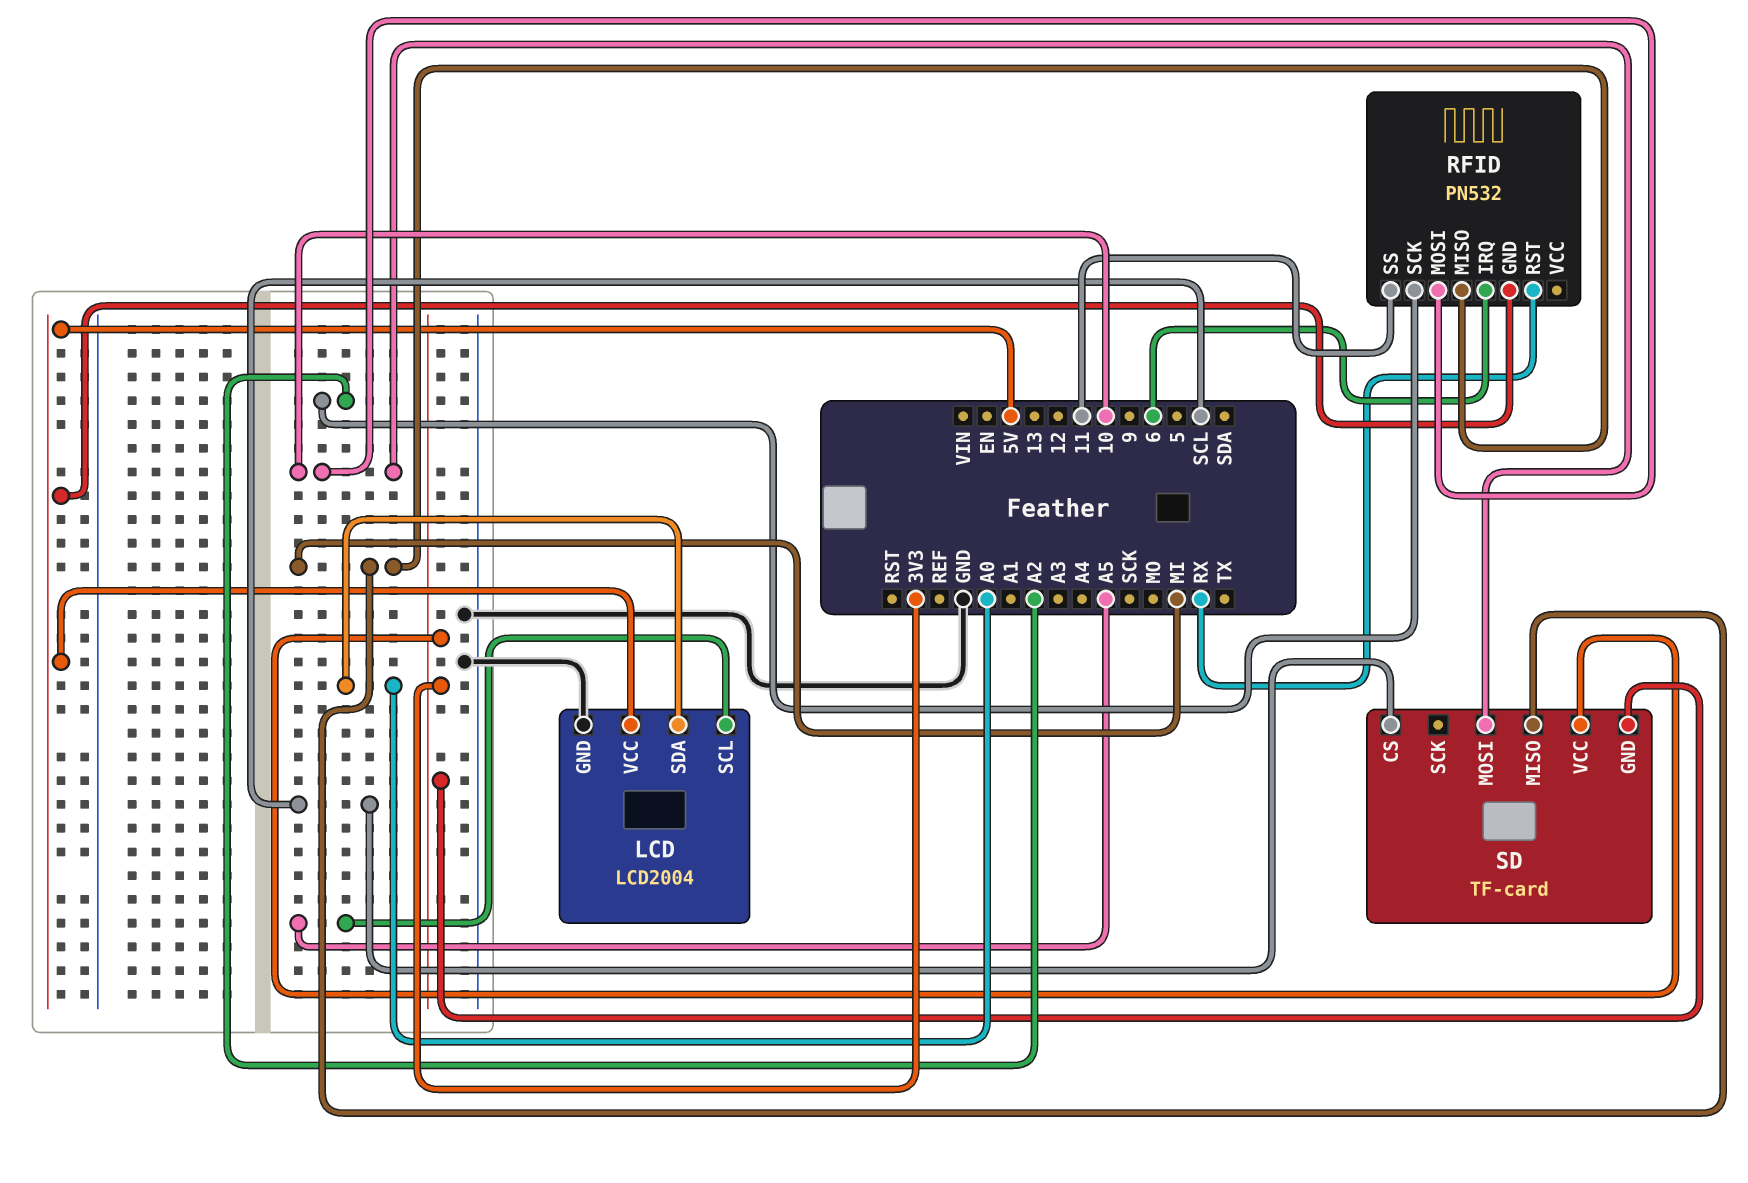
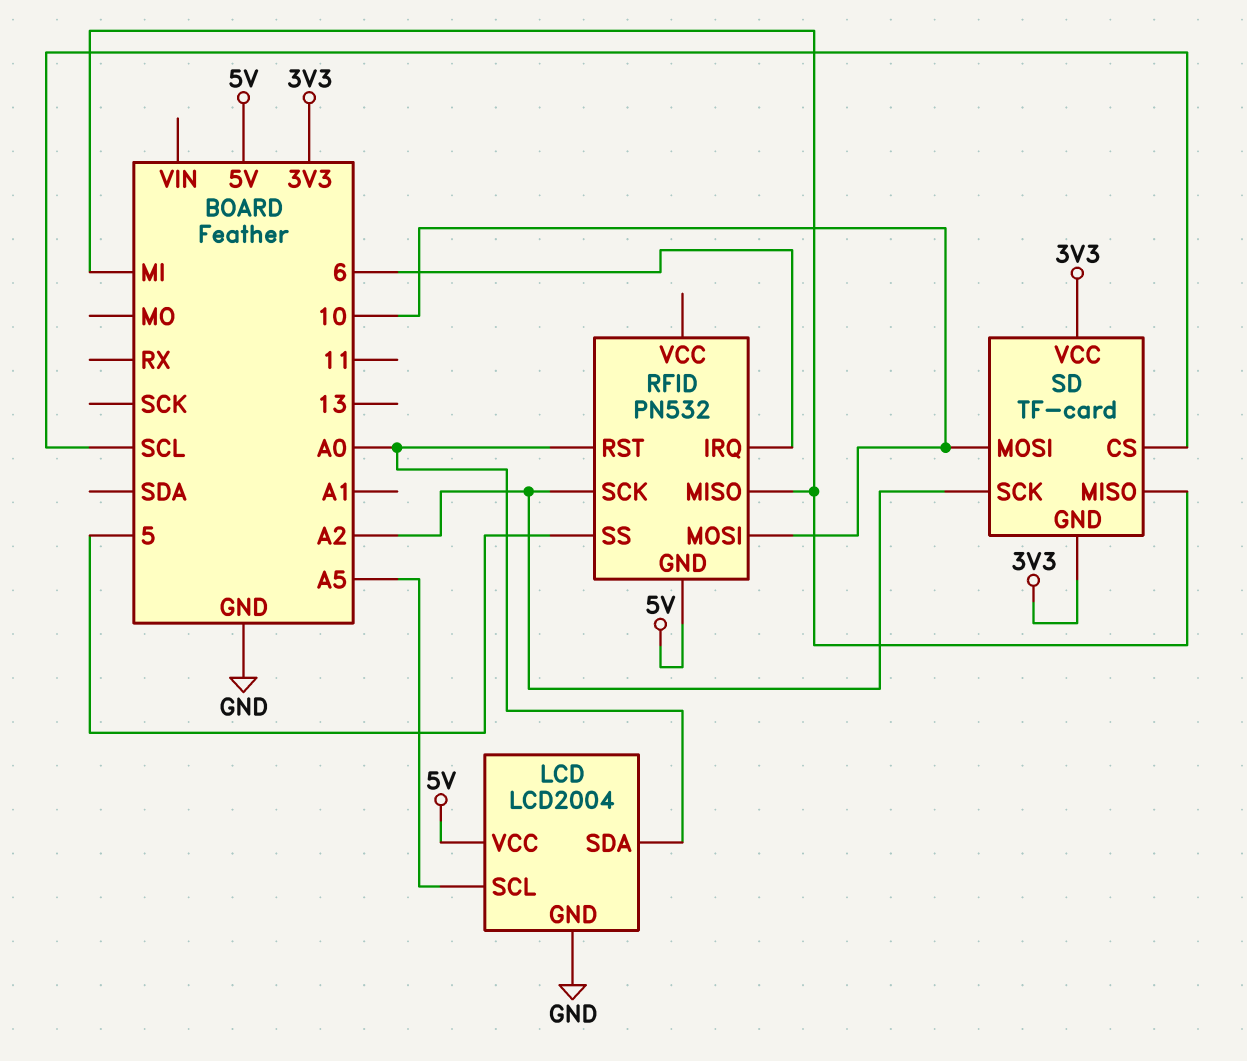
RFID pin RST: RX -> A0
RFID pin SS: 11 -> 5
SD pin SCK: none -> A2

